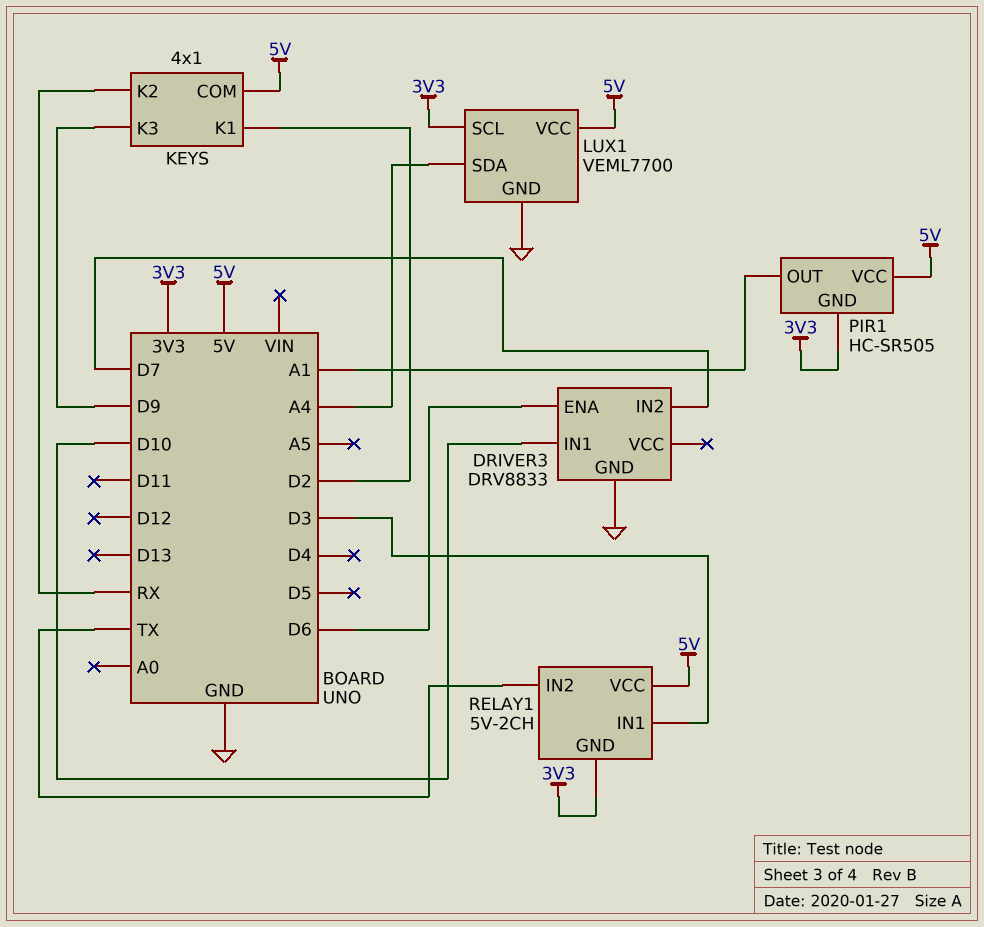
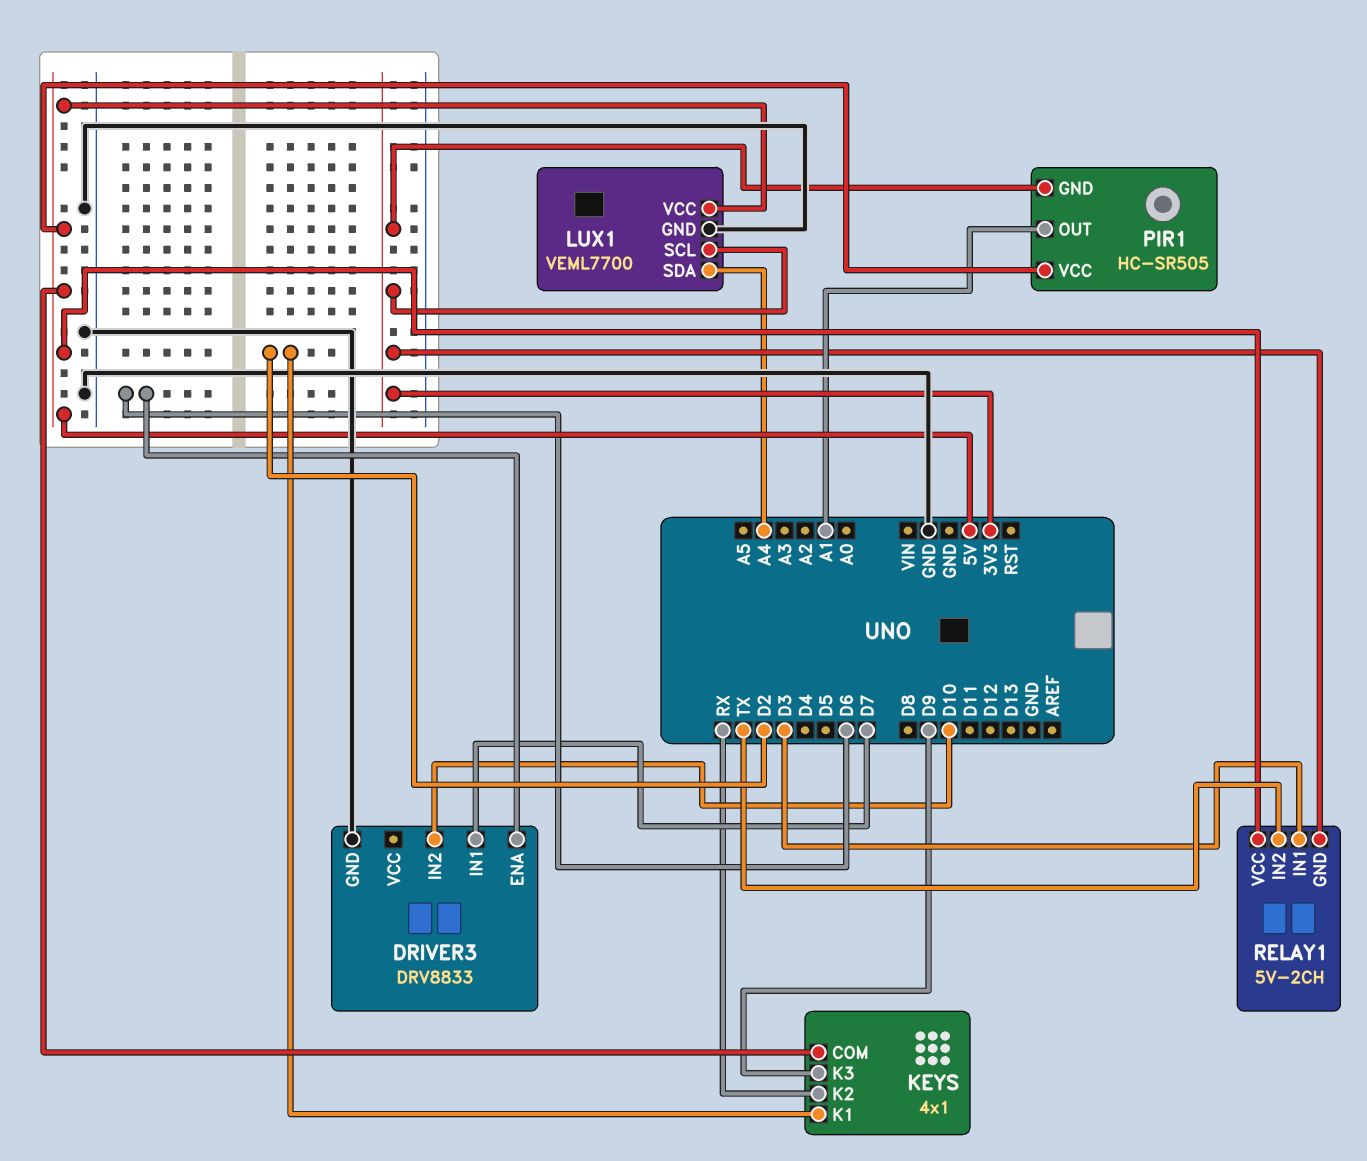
DRIVER3 pin IN1: D10 -> D7
DRIVER3 pin IN2: D7 -> D10

